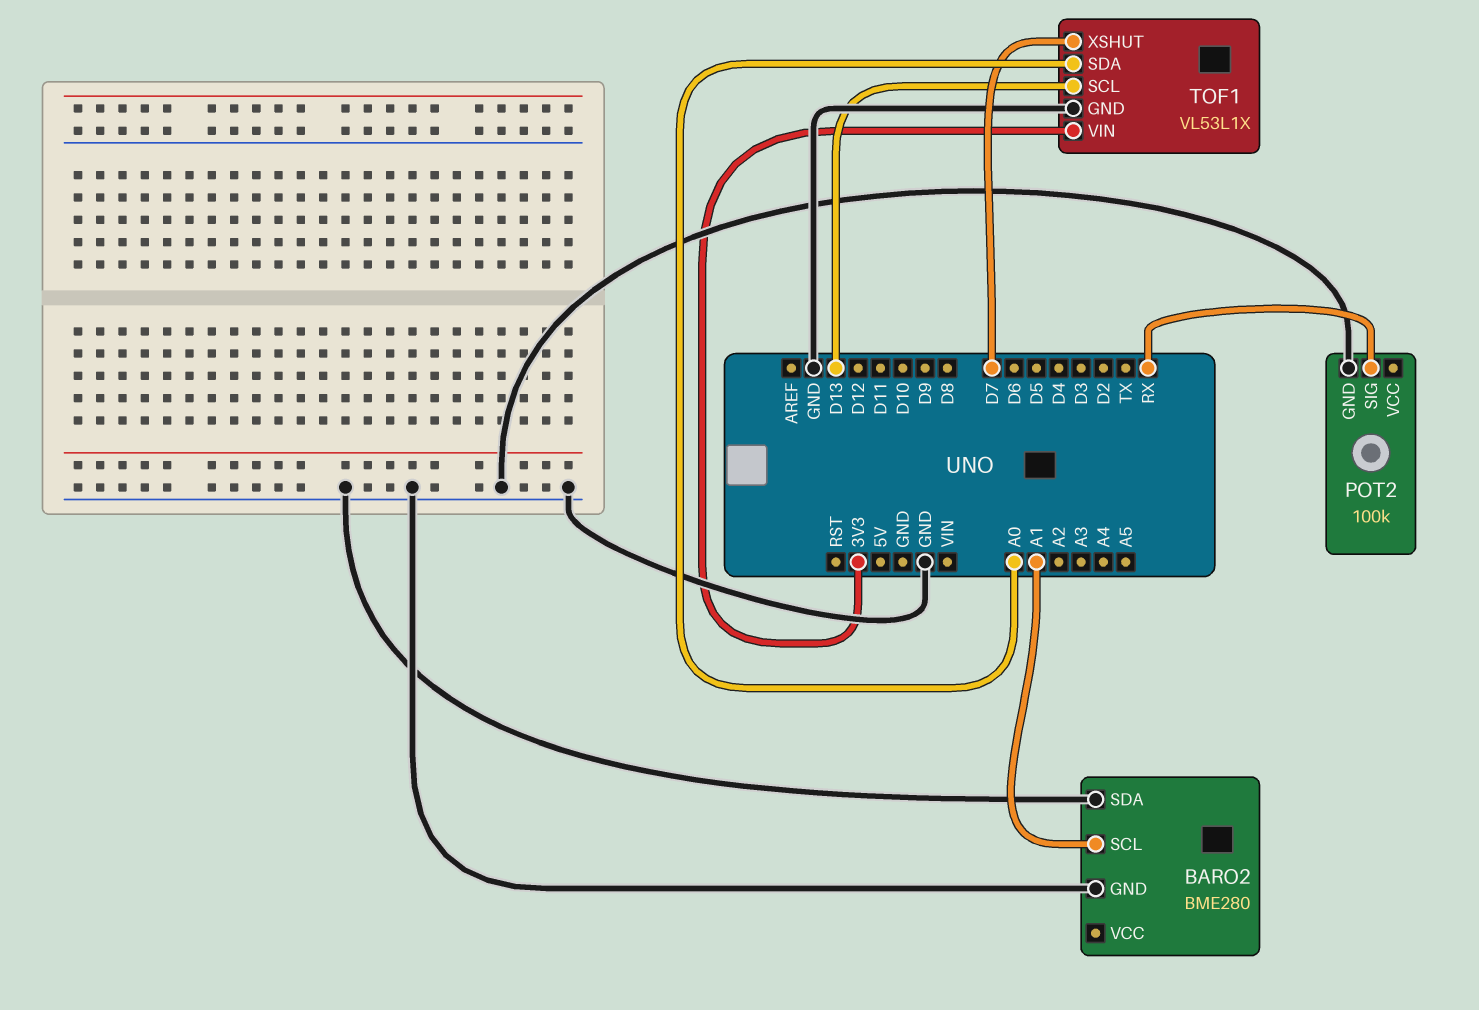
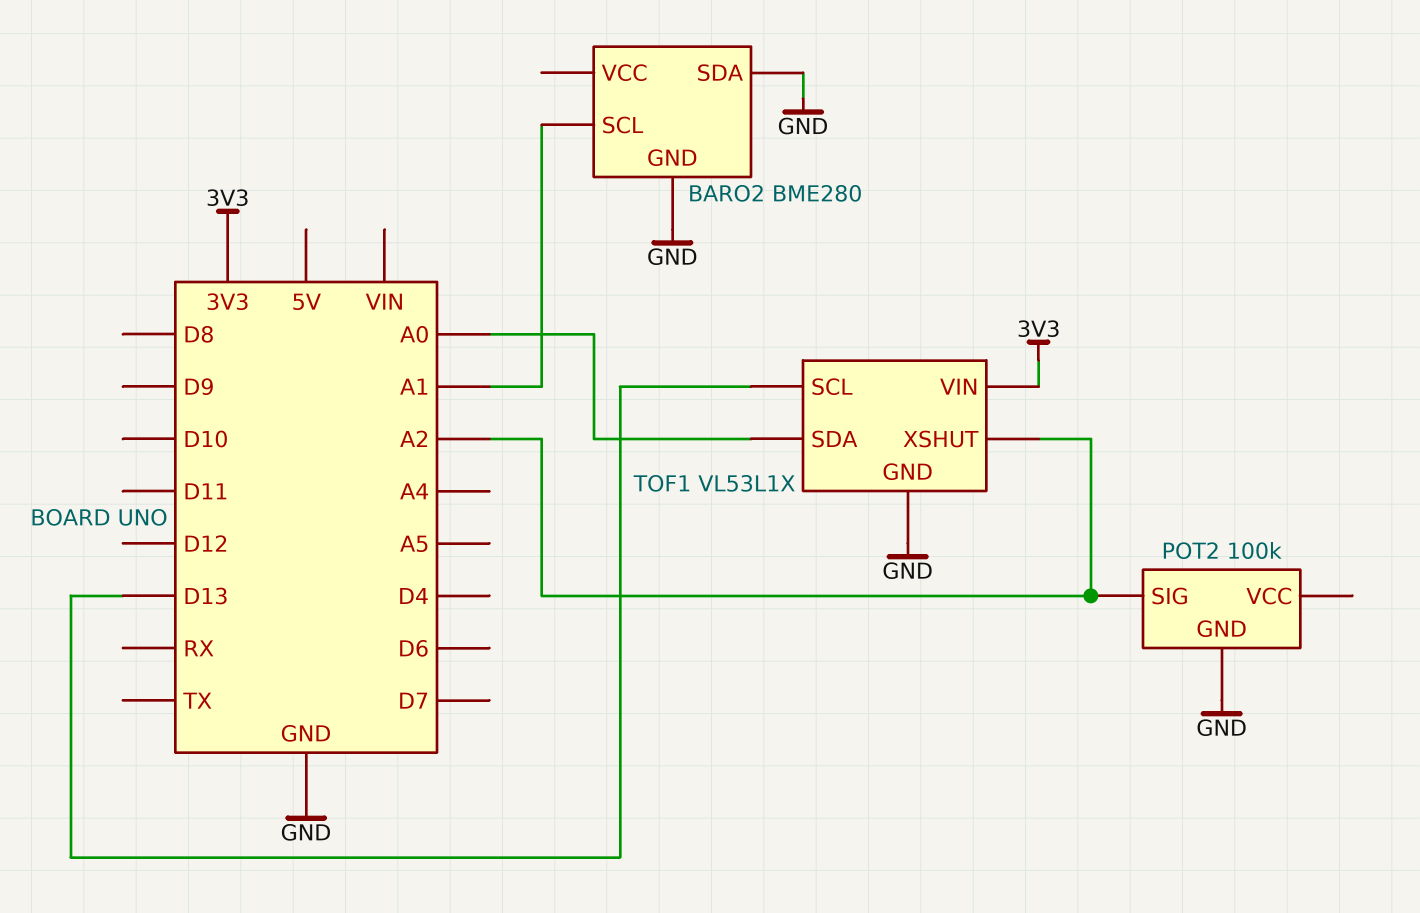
POT2 pin SIG: RX -> A2
TOF1 pin XSHUT: D7 -> A2

